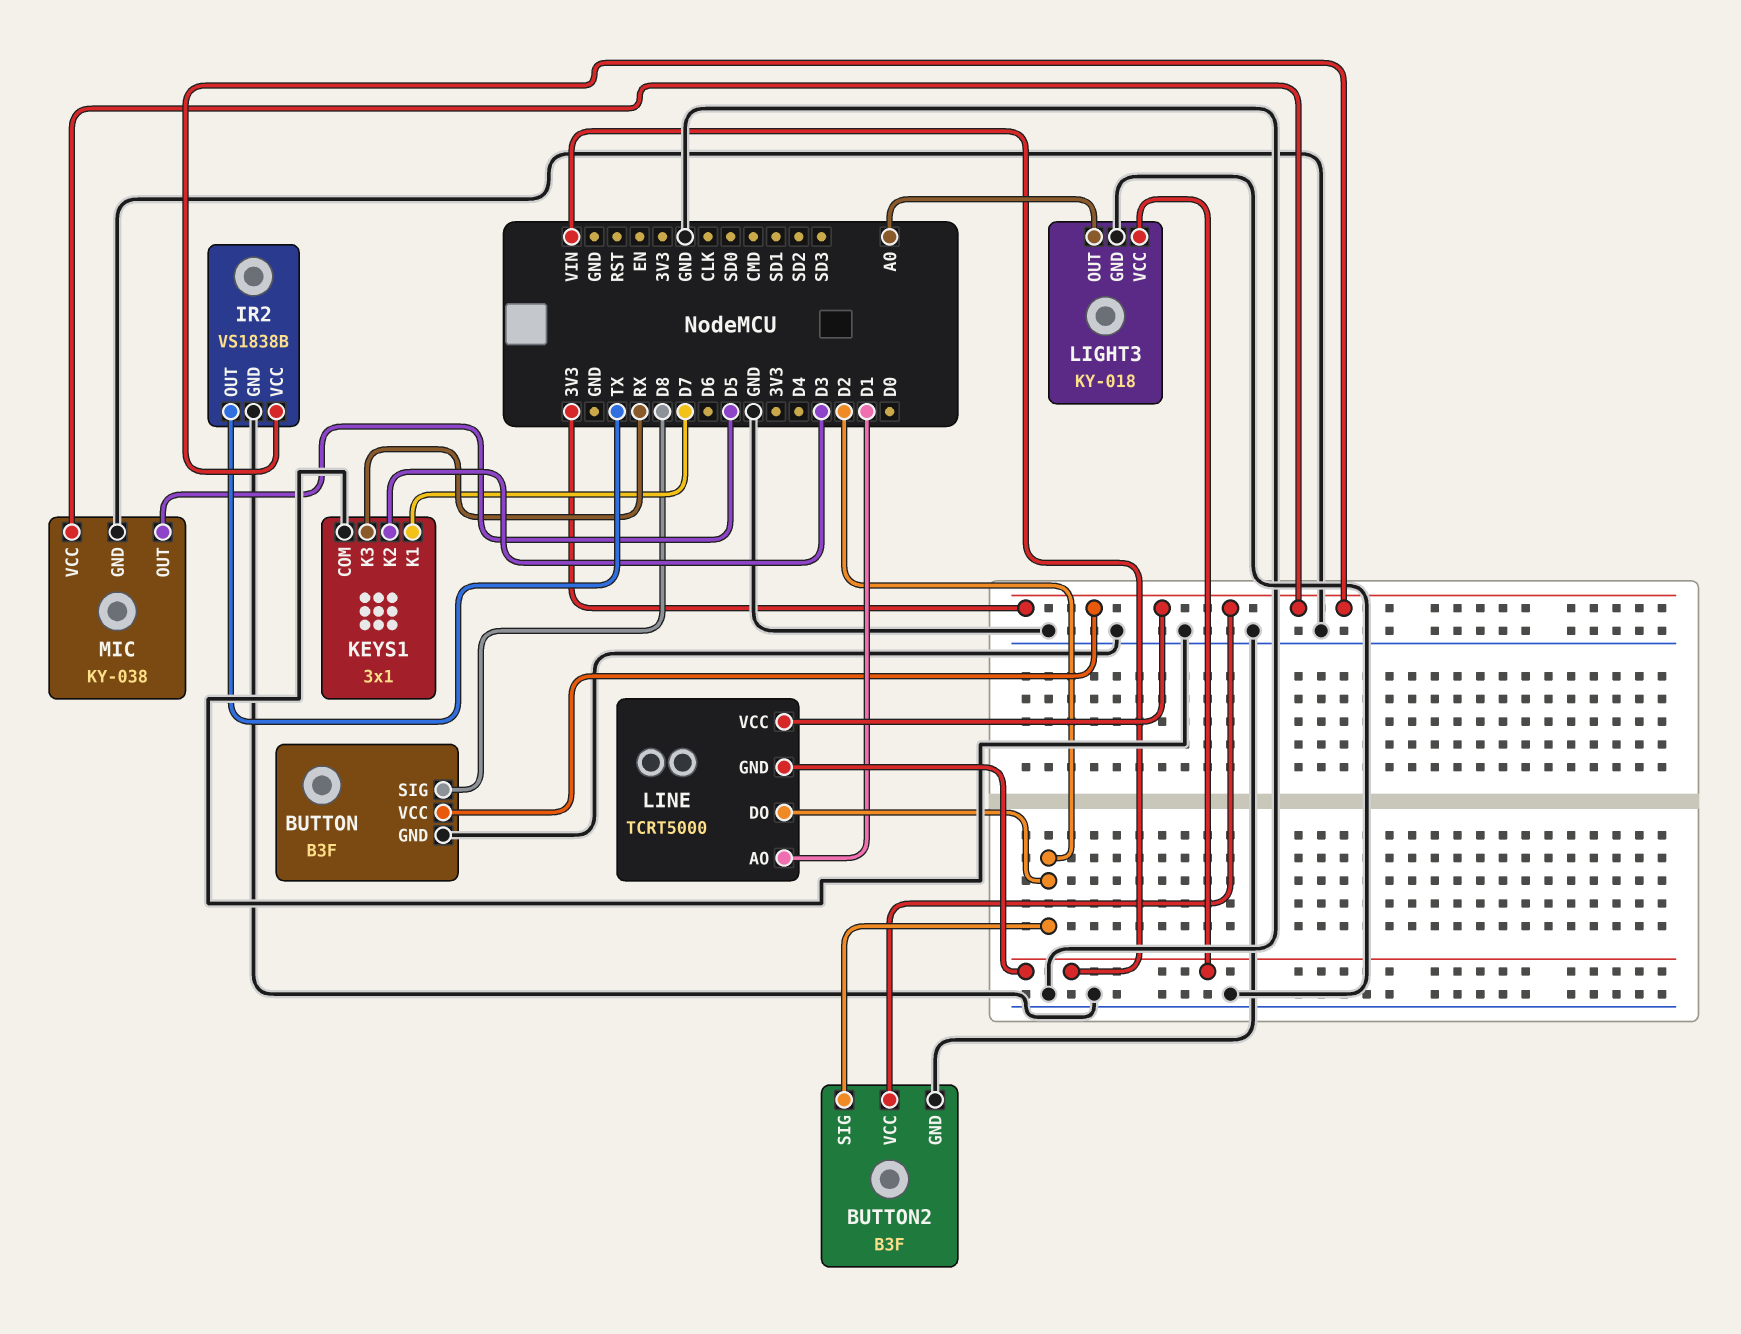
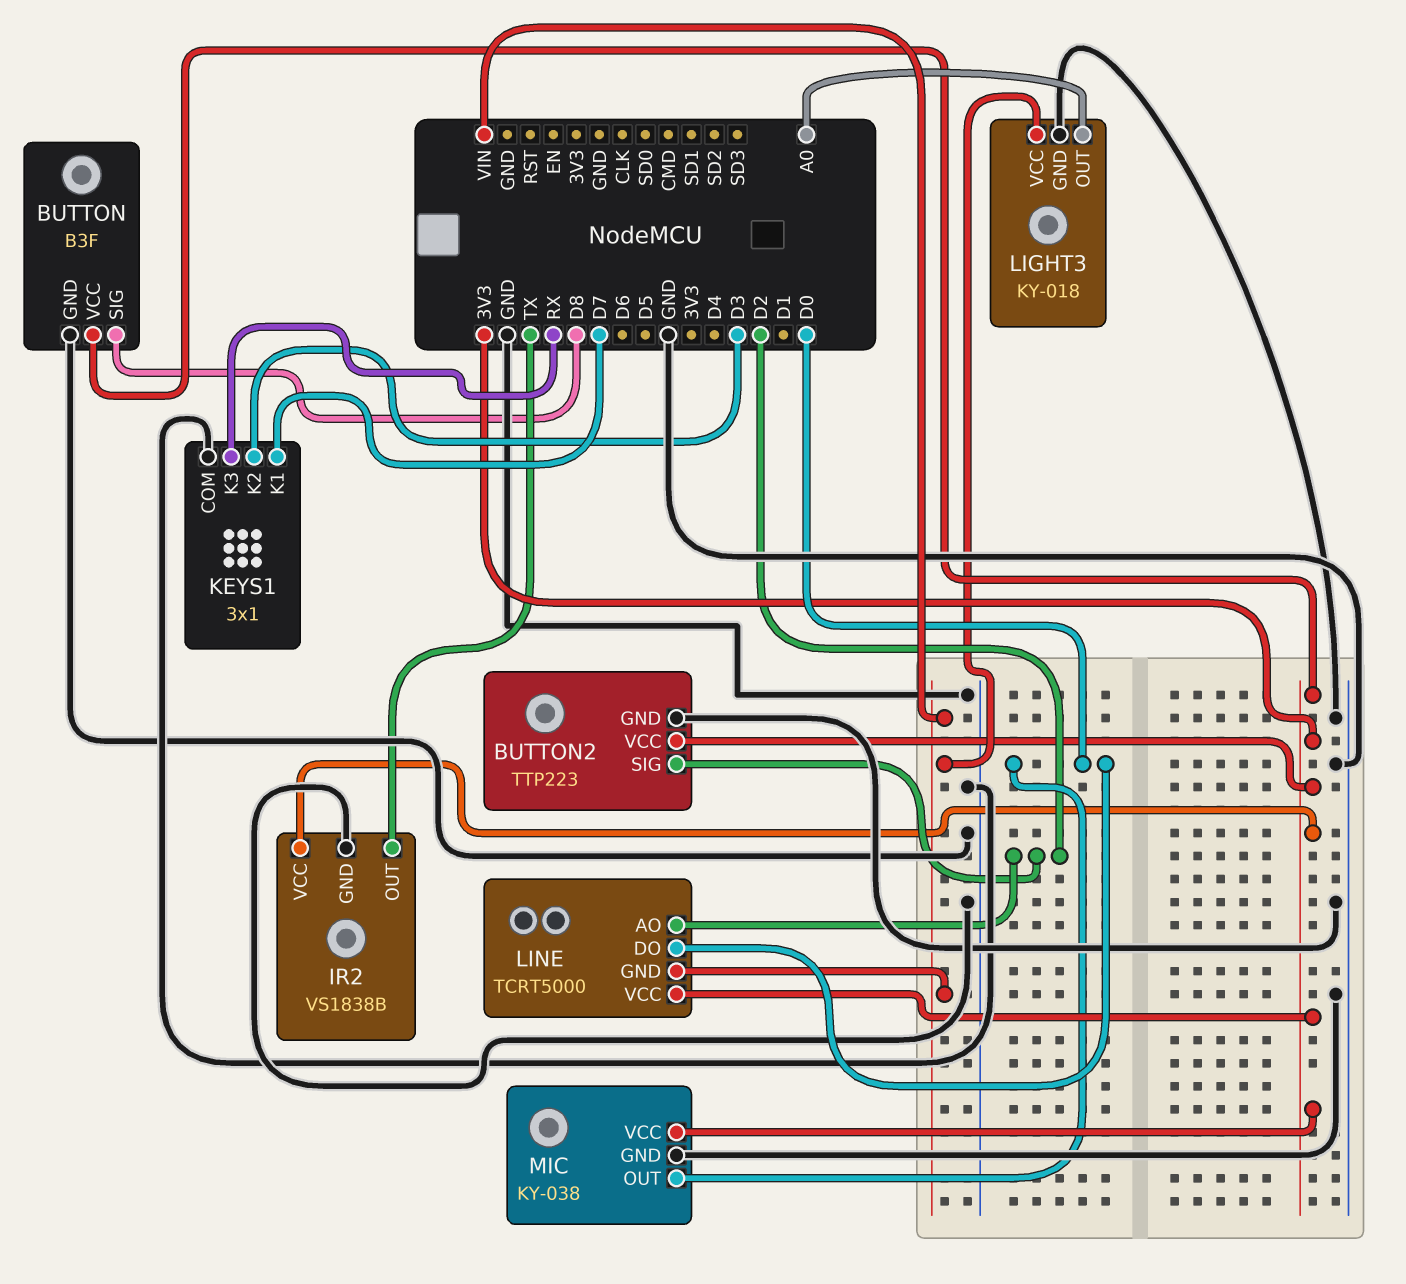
BUTTON2: B3F -> TTP223
LINE pin AO: D1 -> D2
LINE pin DO: D2 -> D0
MIC pin OUT: D5 -> D0

